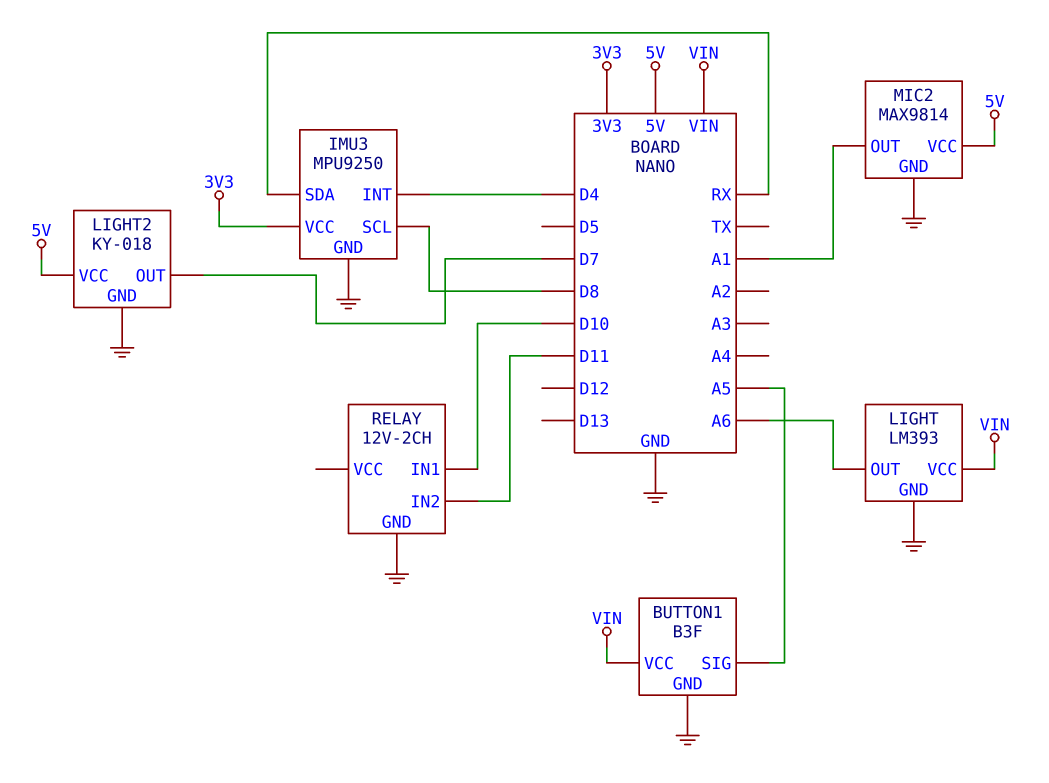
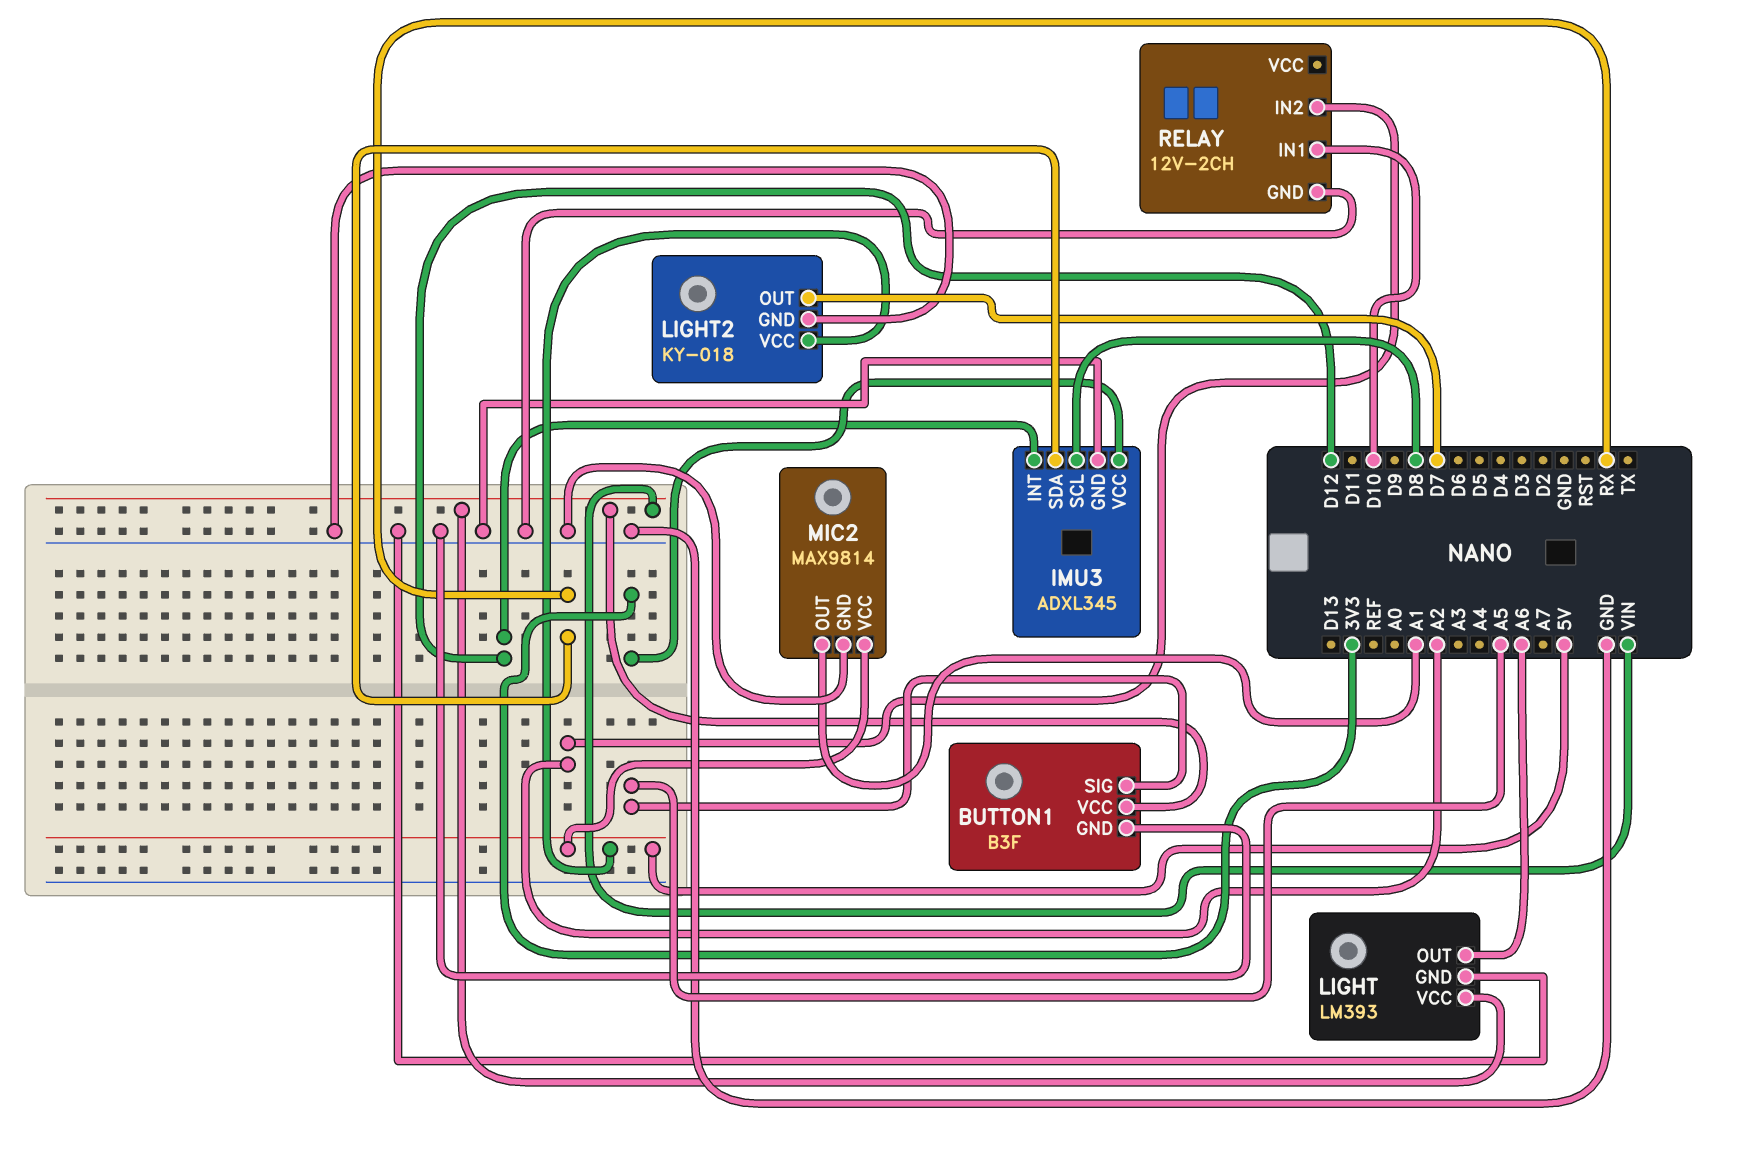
IMU3: MPU9250 -> ADXL345
IMU3 pin INT: D4 -> D12
RELAY pin IN2: D11 -> A2

